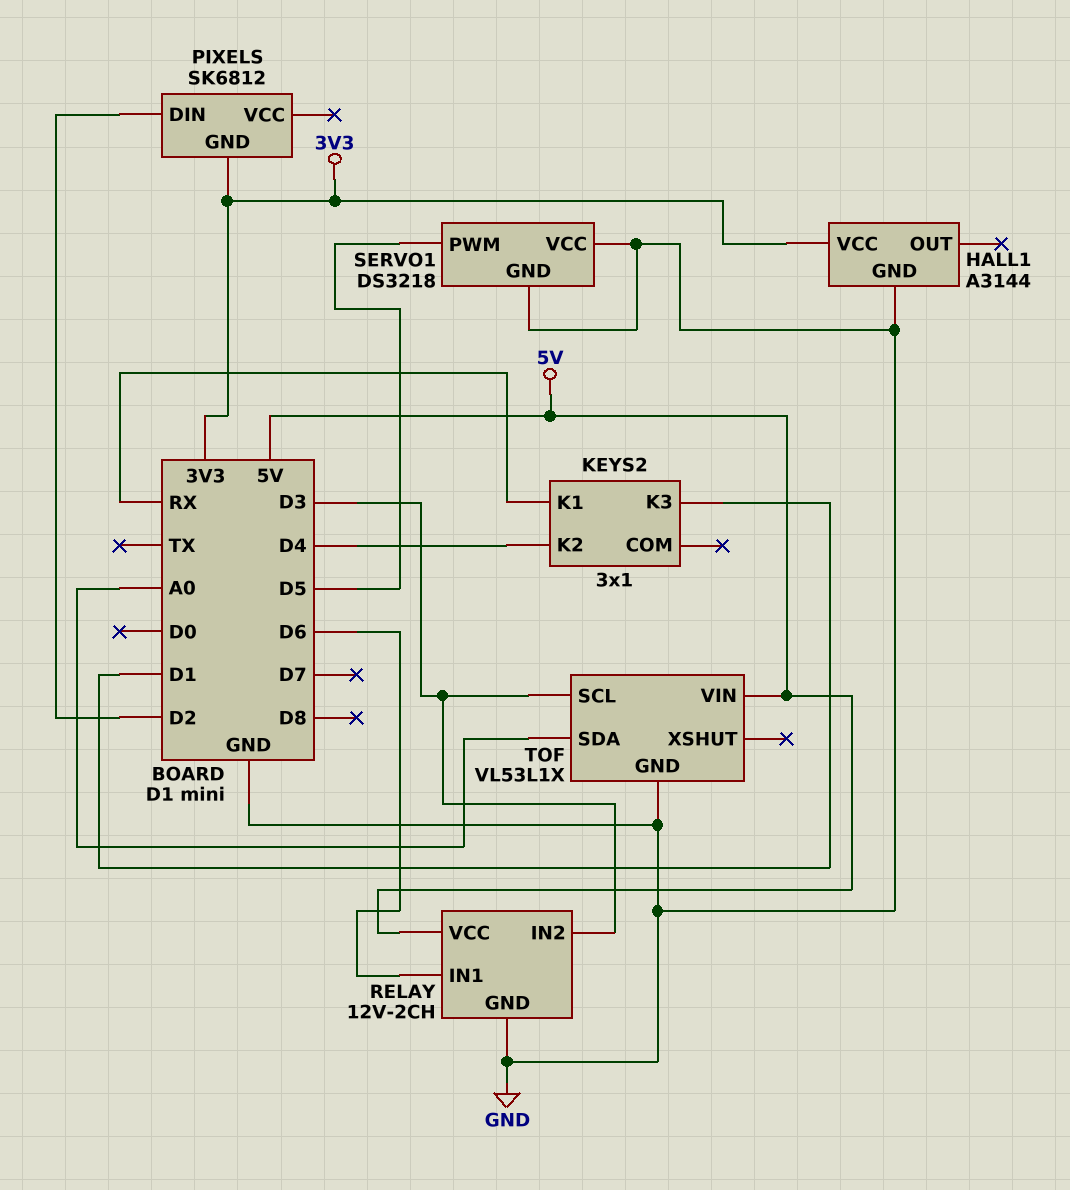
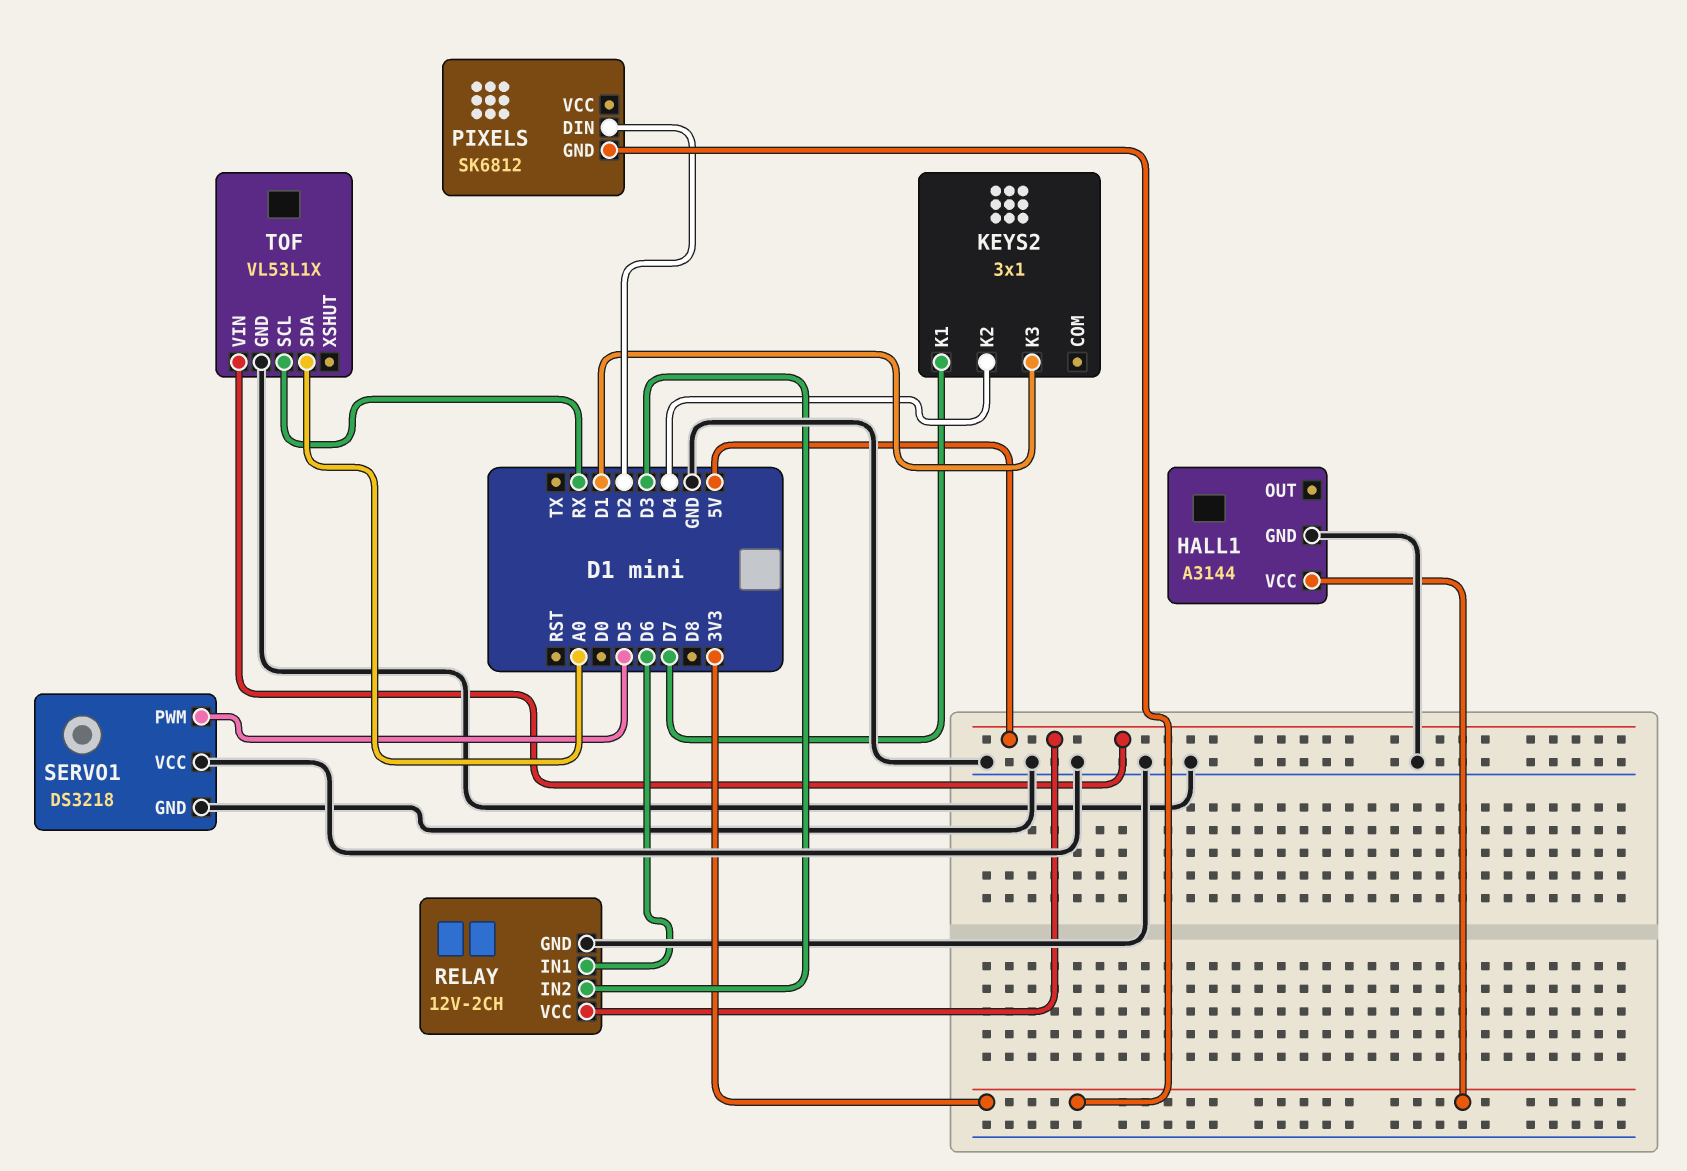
KEYS2 pin K1: RX -> D7
TOF pin SCL: D3 -> RX

